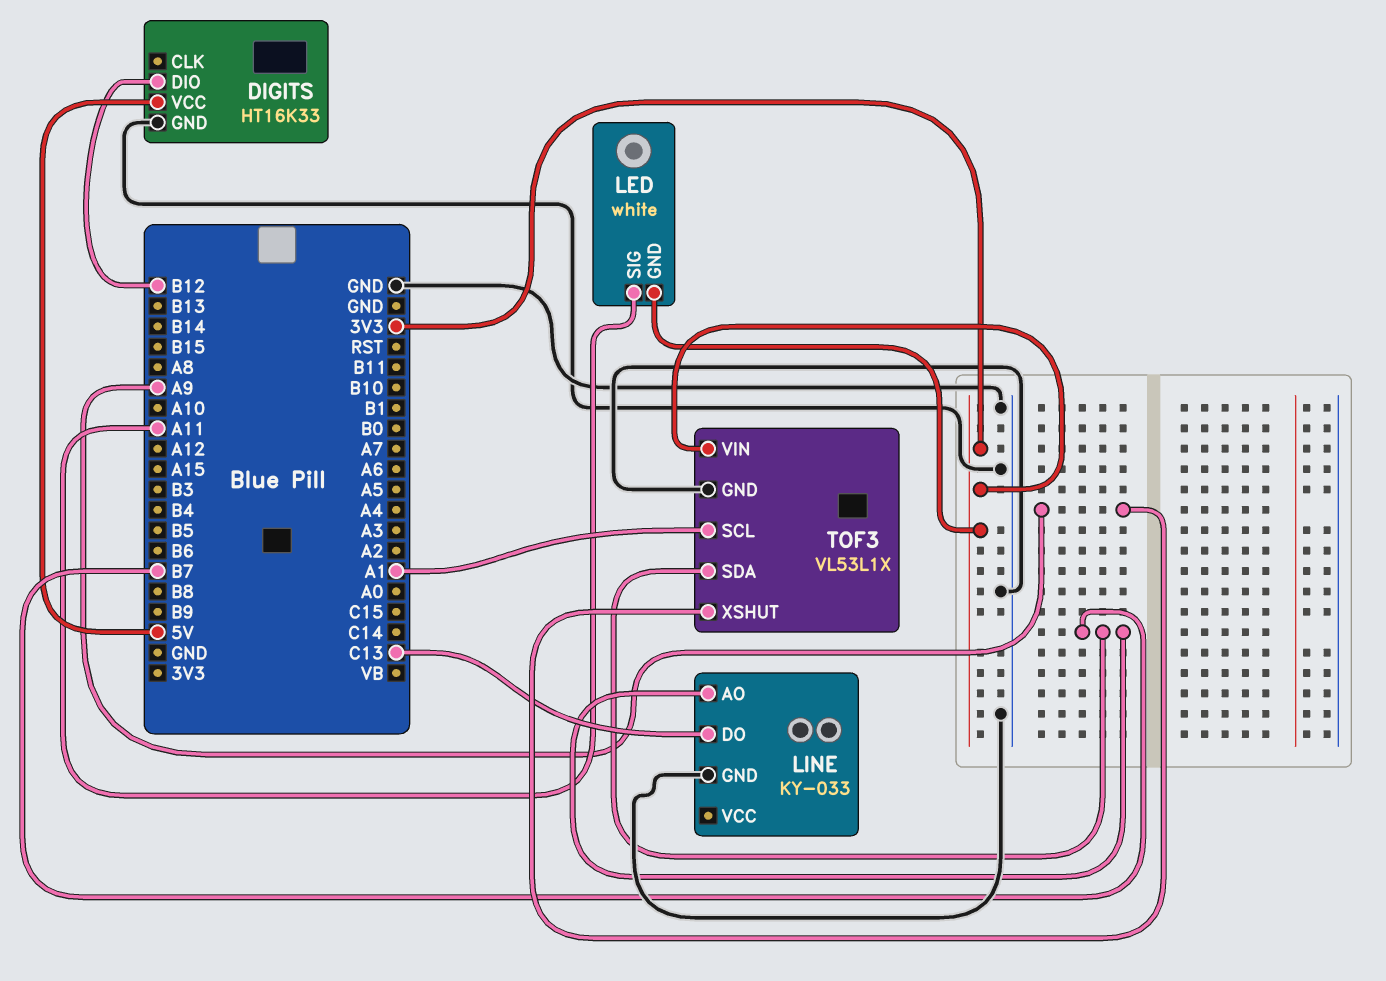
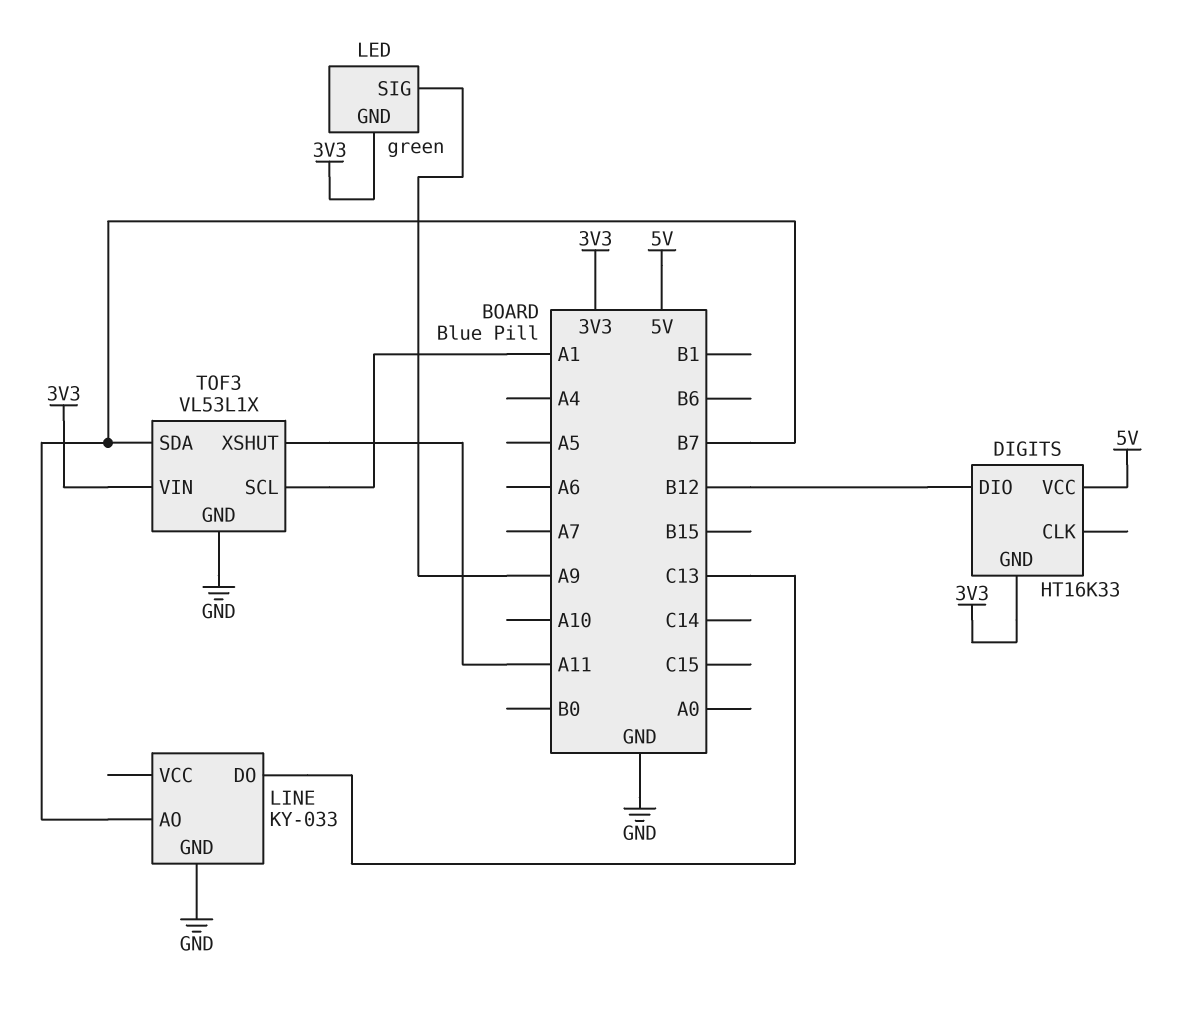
DIGITS pin GND: GND -> 3V3
LED: white -> green
LED pin SIG: A11 -> A9
TOF3 pin XSHUT: A9 -> A11

